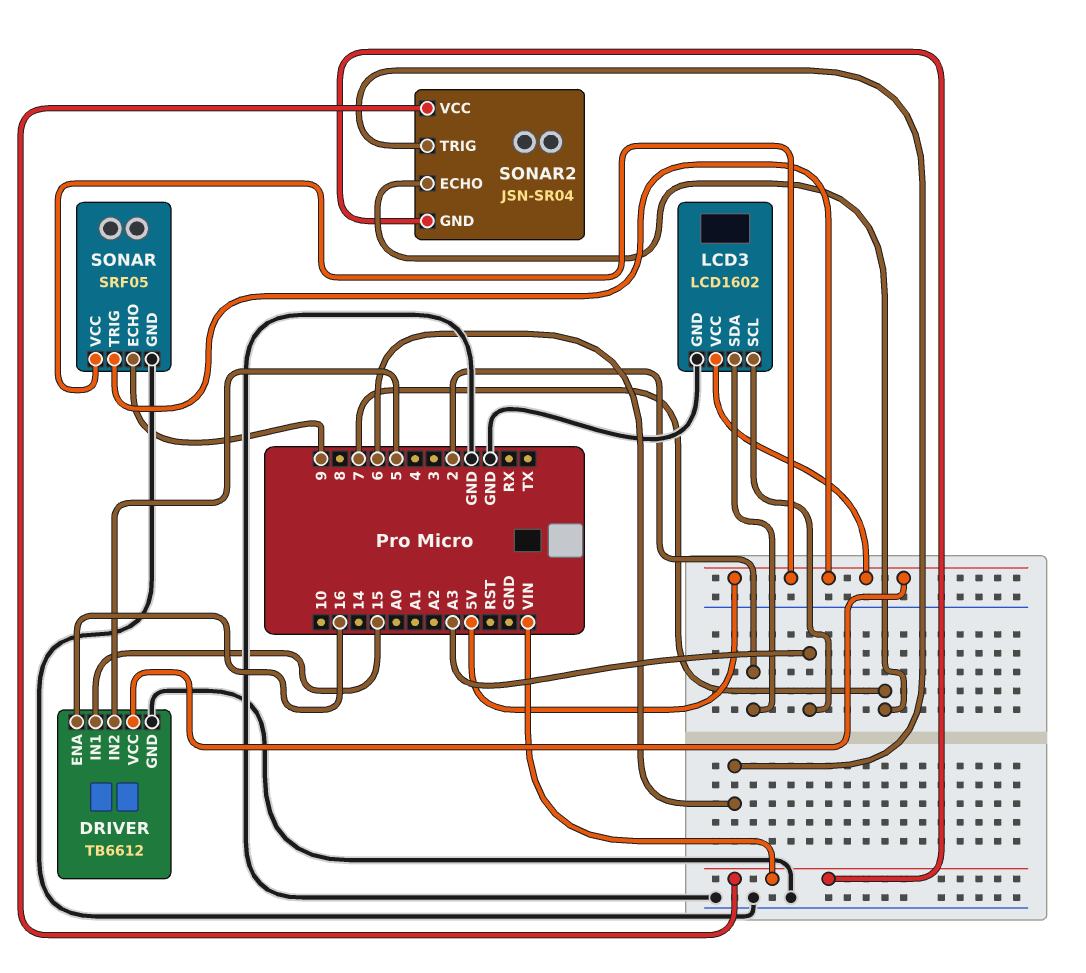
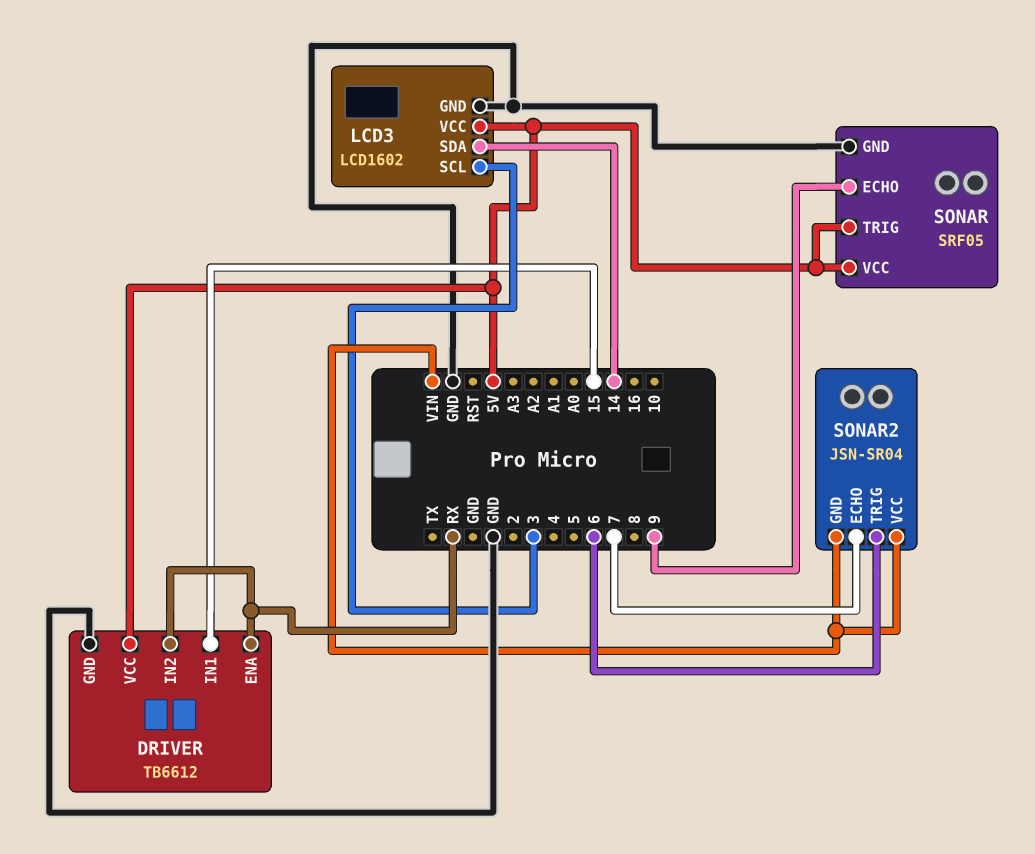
DRIVER pin ENA: 16 -> RX
DRIVER pin IN2: 5 -> RX
LCD3 pin SCL: A3 -> 3
LCD3 pin SDA: 2 -> 14

